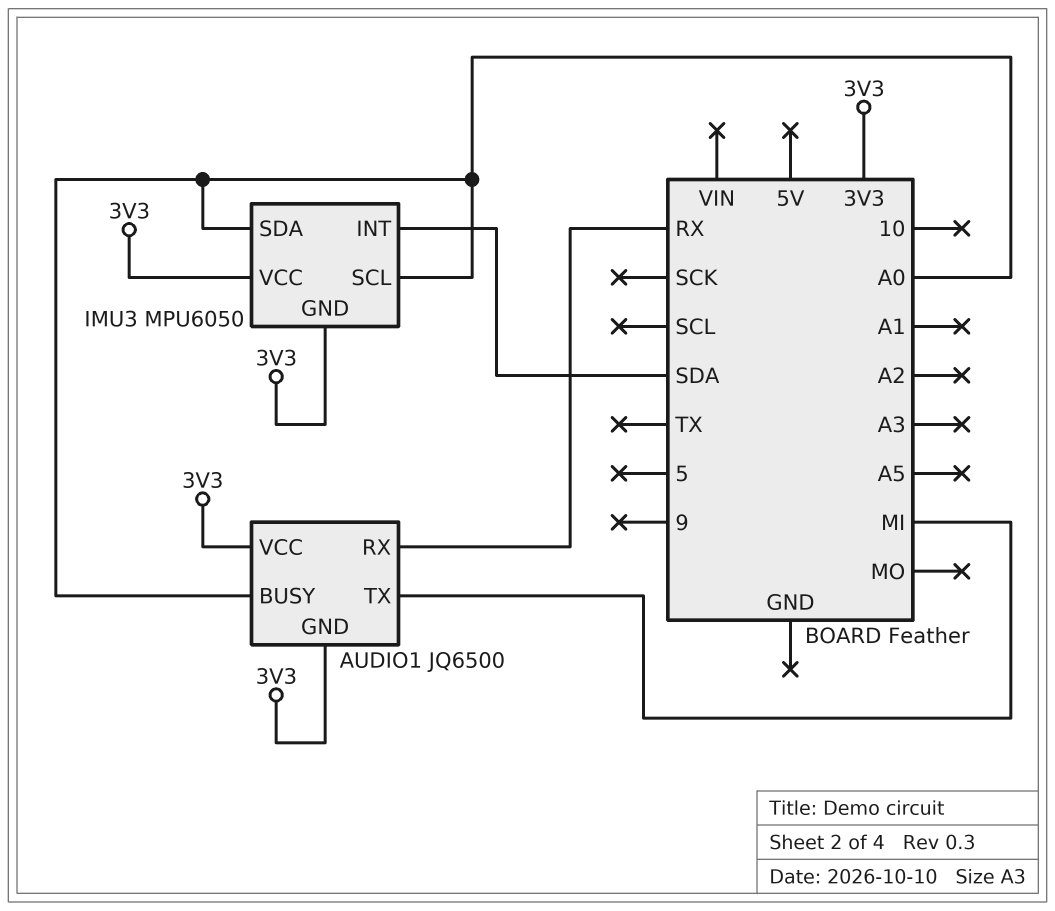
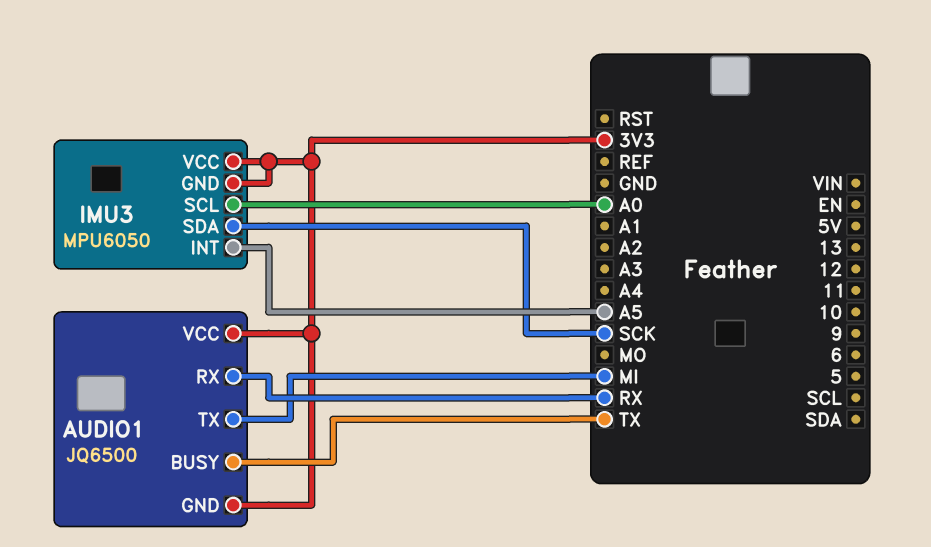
AUDIO1 pin BUSY: A0 -> TX
IMU3 pin INT: SDA -> A5
IMU3 pin SDA: A0 -> SCK

